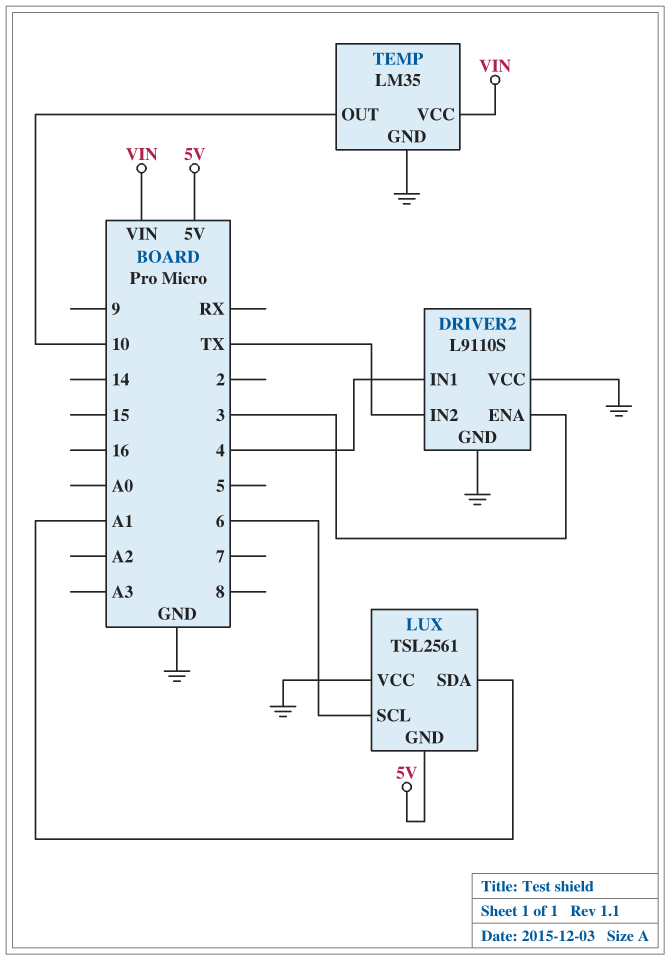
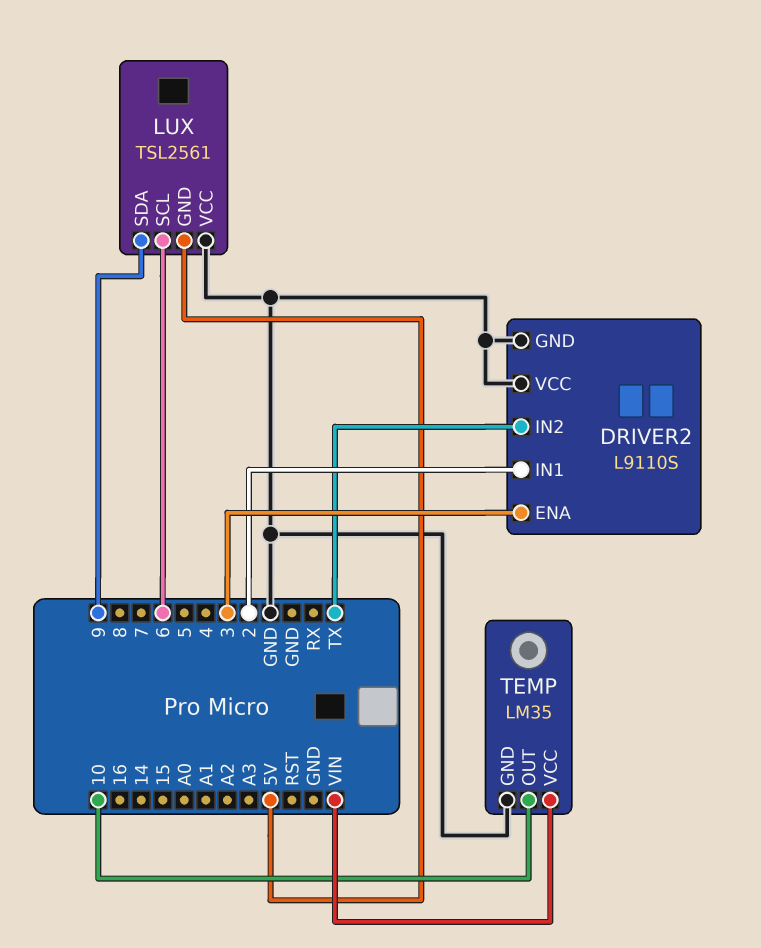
DRIVER2 pin IN1: 4 -> 2
LUX pin SDA: A1 -> 9

